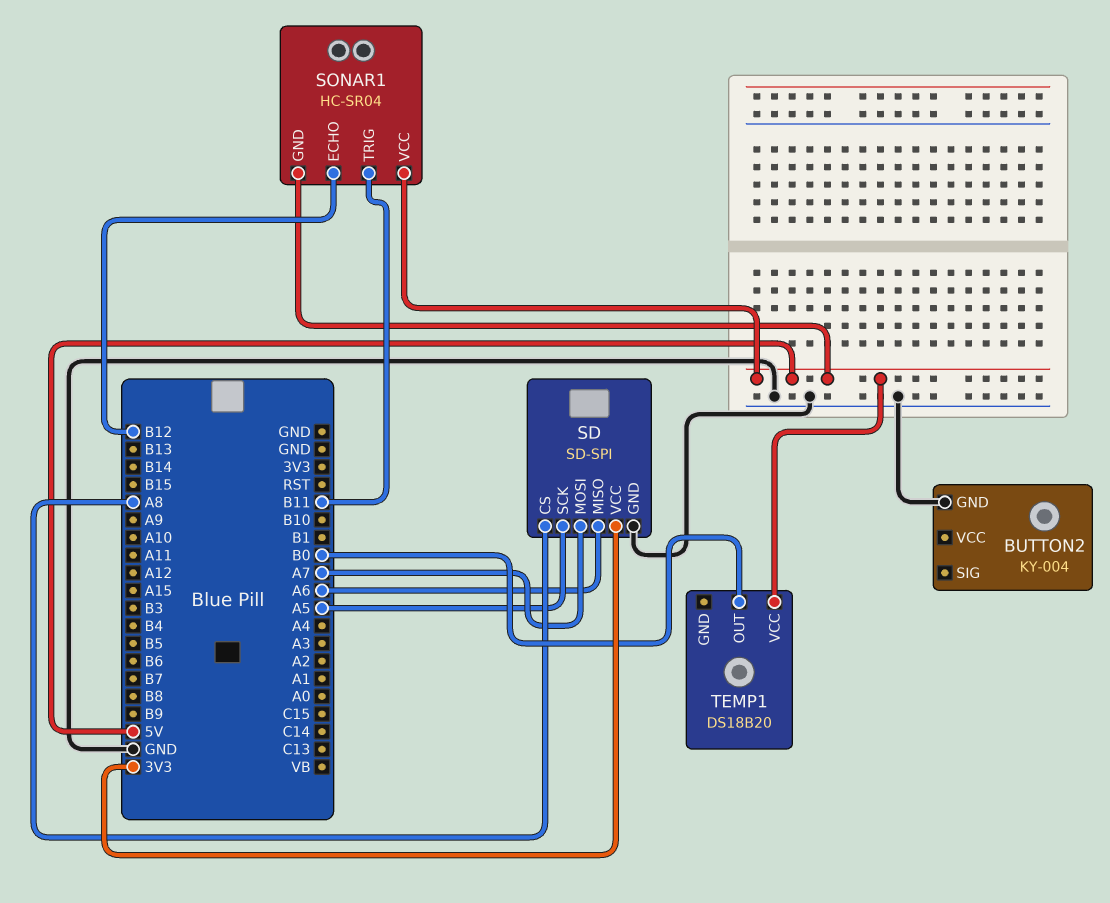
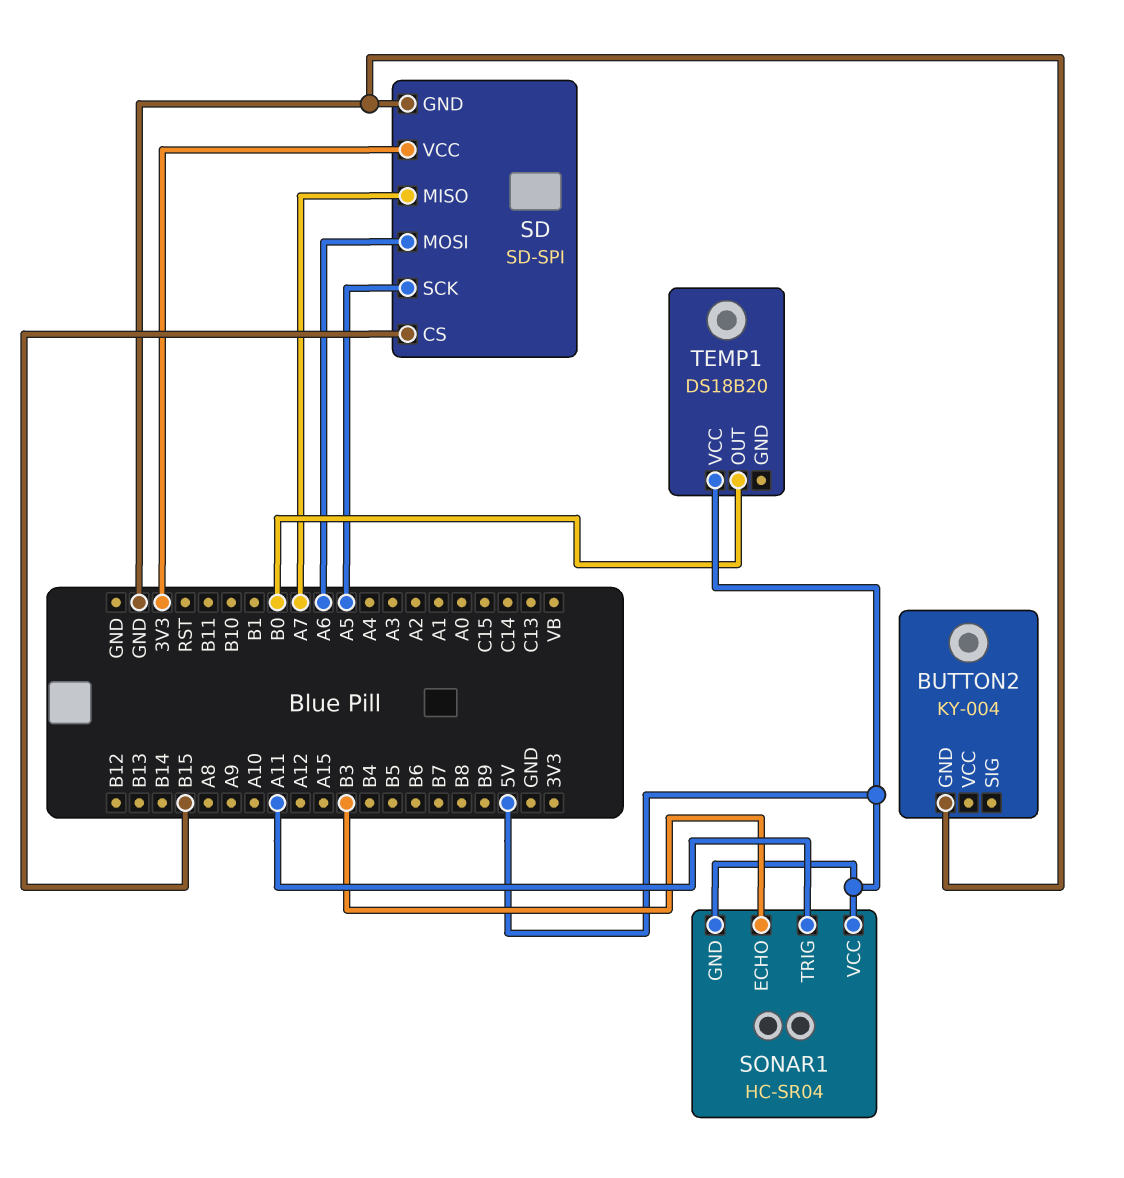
SD pin CS: A8 -> B15
SD pin MISO: A6 -> A7
SD pin MOSI: A7 -> A6
SONAR1 pin ECHO: B12 -> B3
SONAR1 pin TRIG: B11 -> A11

